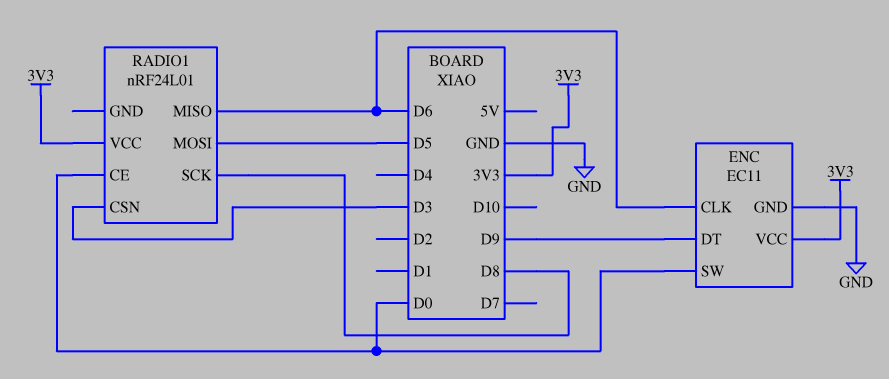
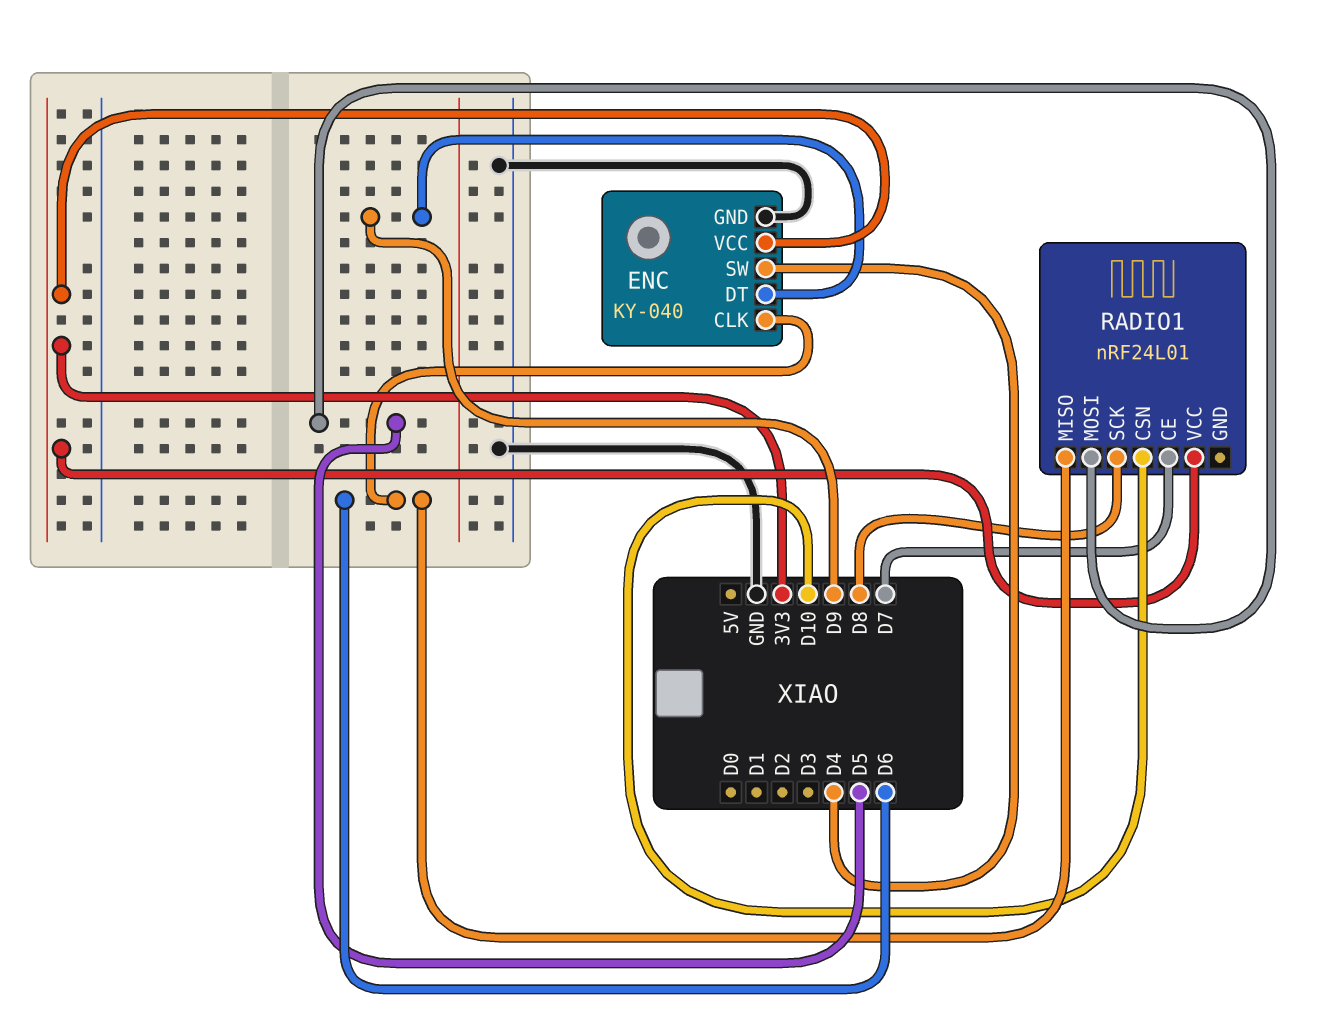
ENC: EC11 -> KY-040
ENC pin SW: D0 -> D4
RADIO1 pin CE: D0 -> D7
RADIO1 pin CSN: D3 -> D10

